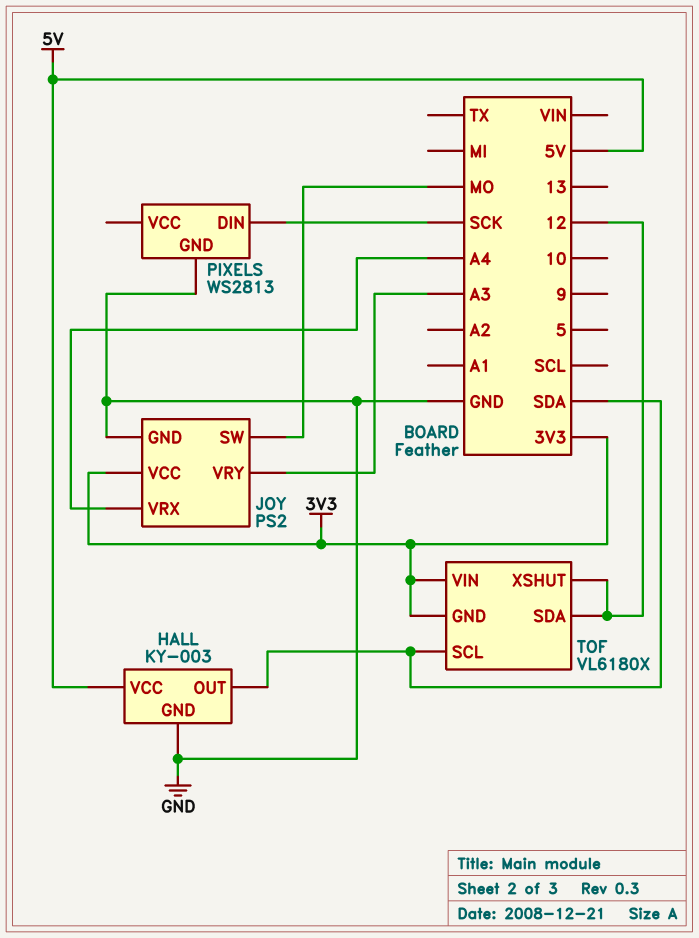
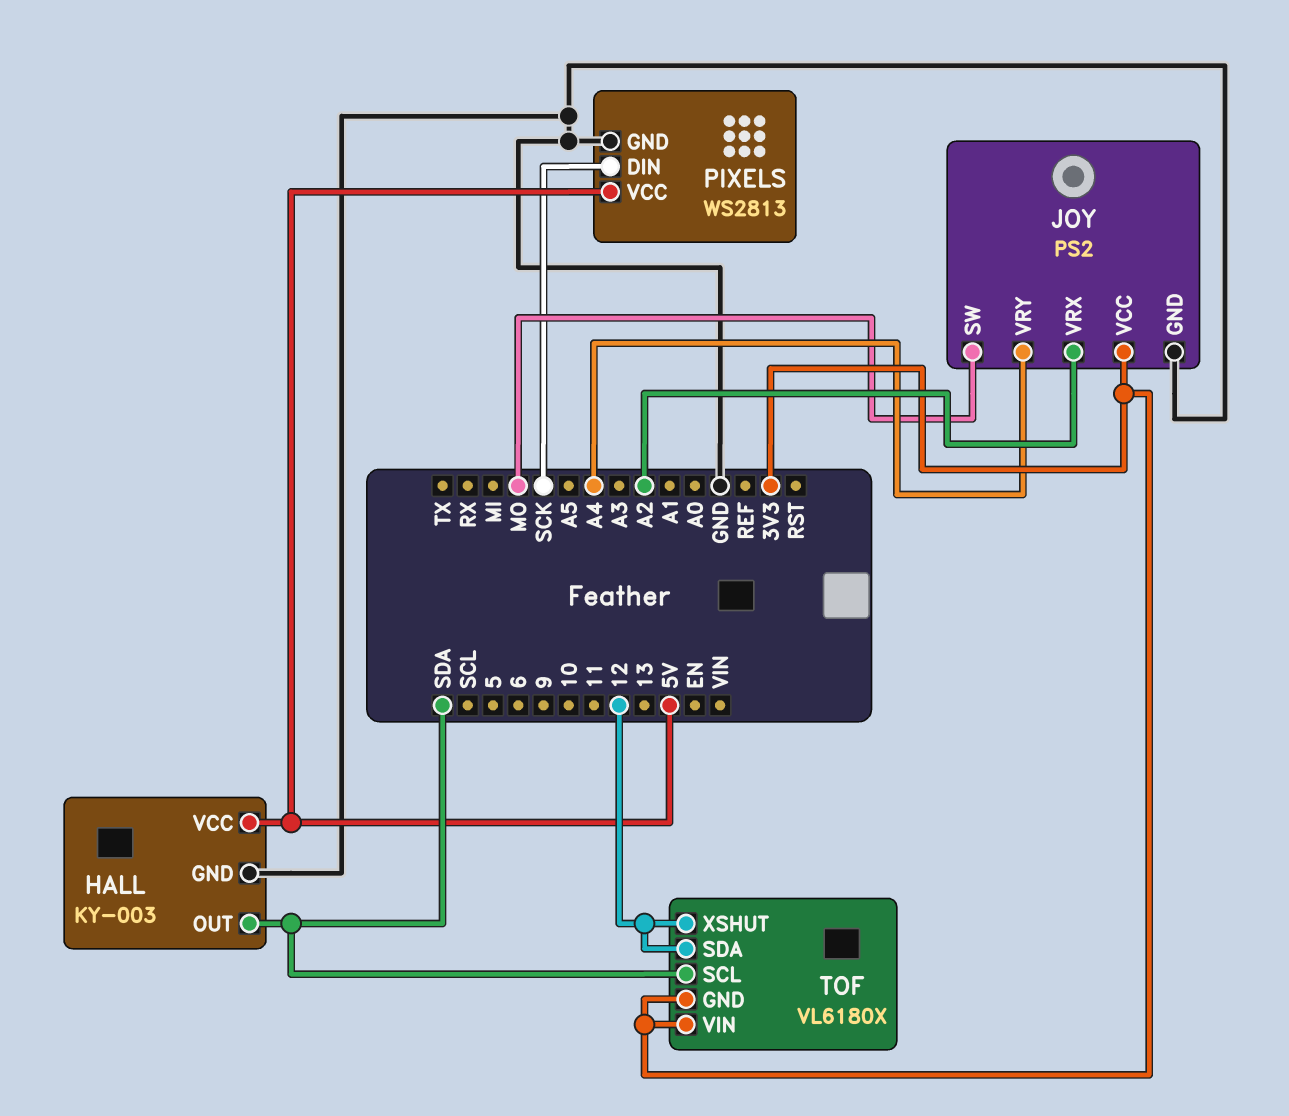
JOY pin VRX: A4 -> A2
JOY pin VRY: A3 -> A4
PIXELS pin VCC: none -> 5V

